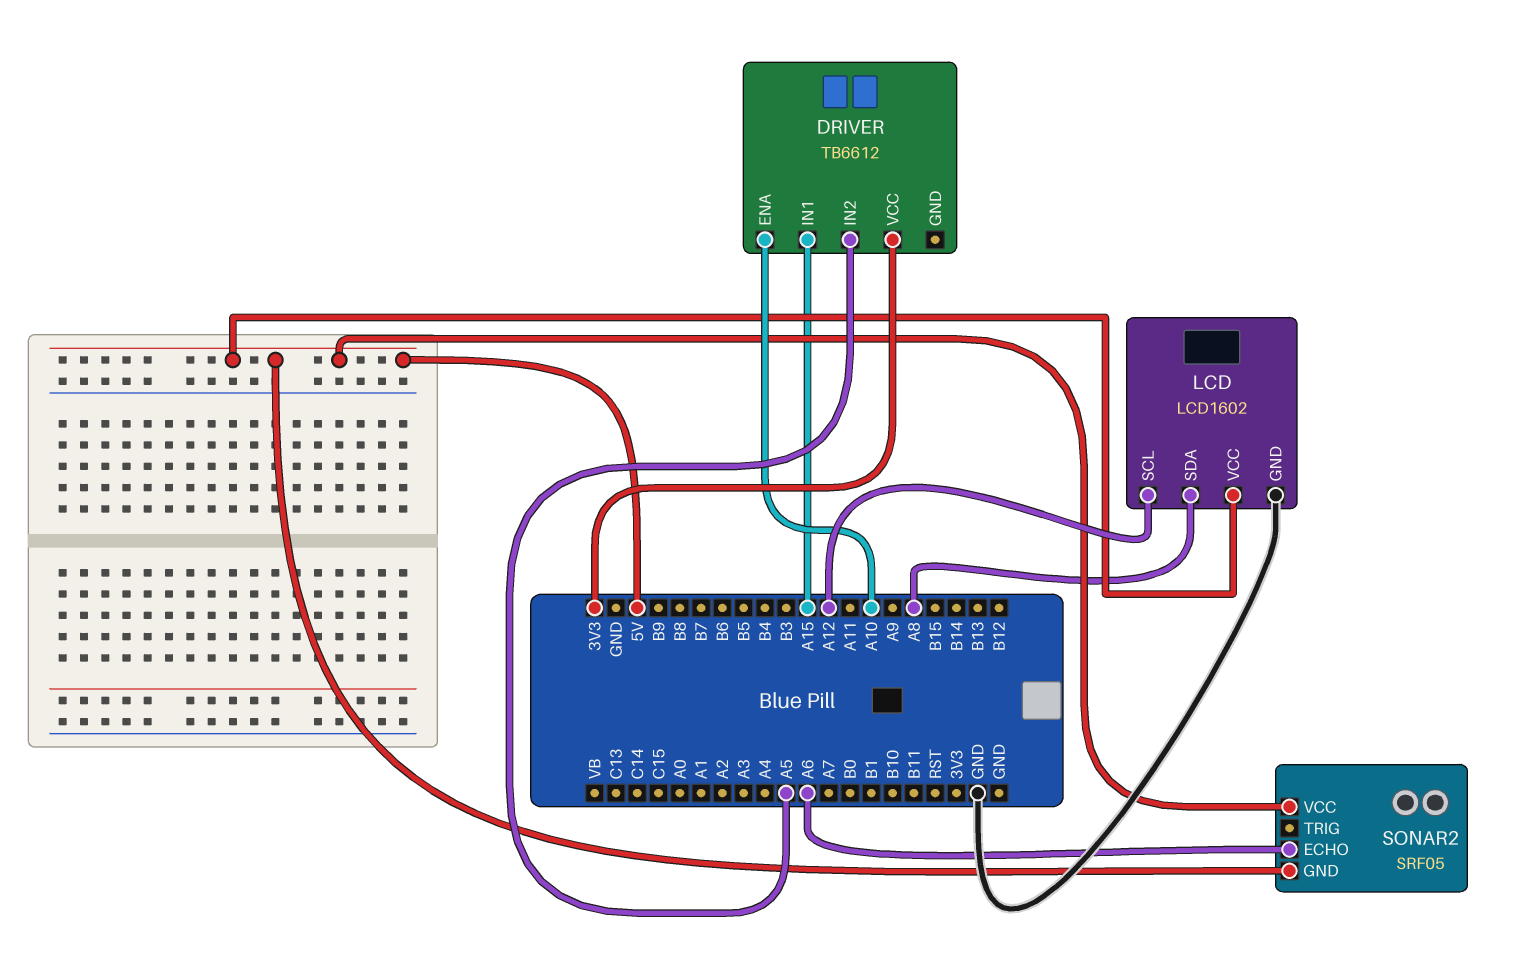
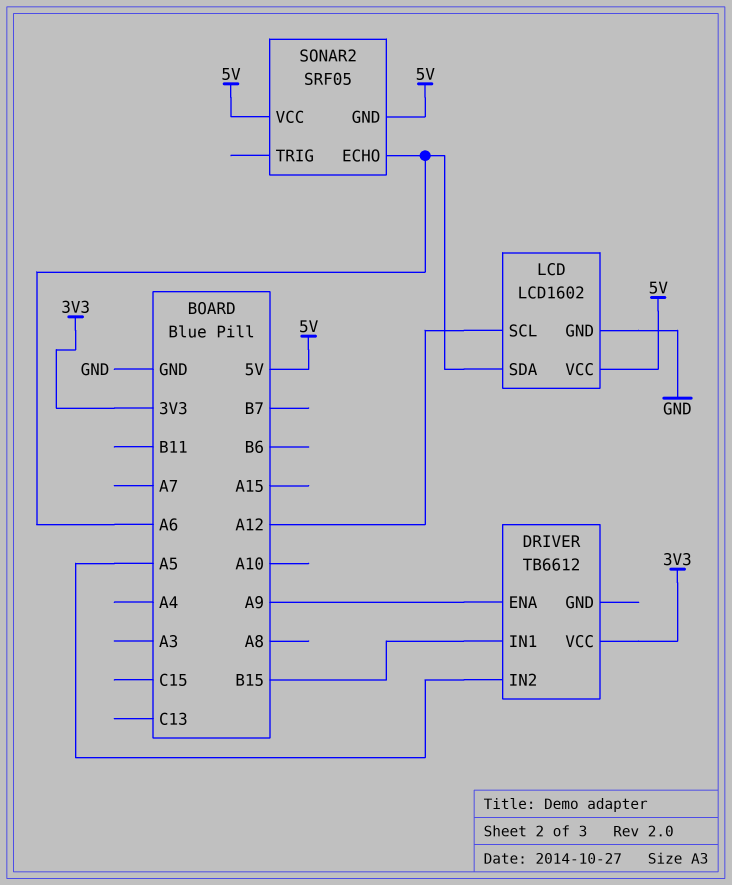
DRIVER pin ENA: A10 -> A9
DRIVER pin IN1: A15 -> B15
LCD pin SDA: A8 -> A6

